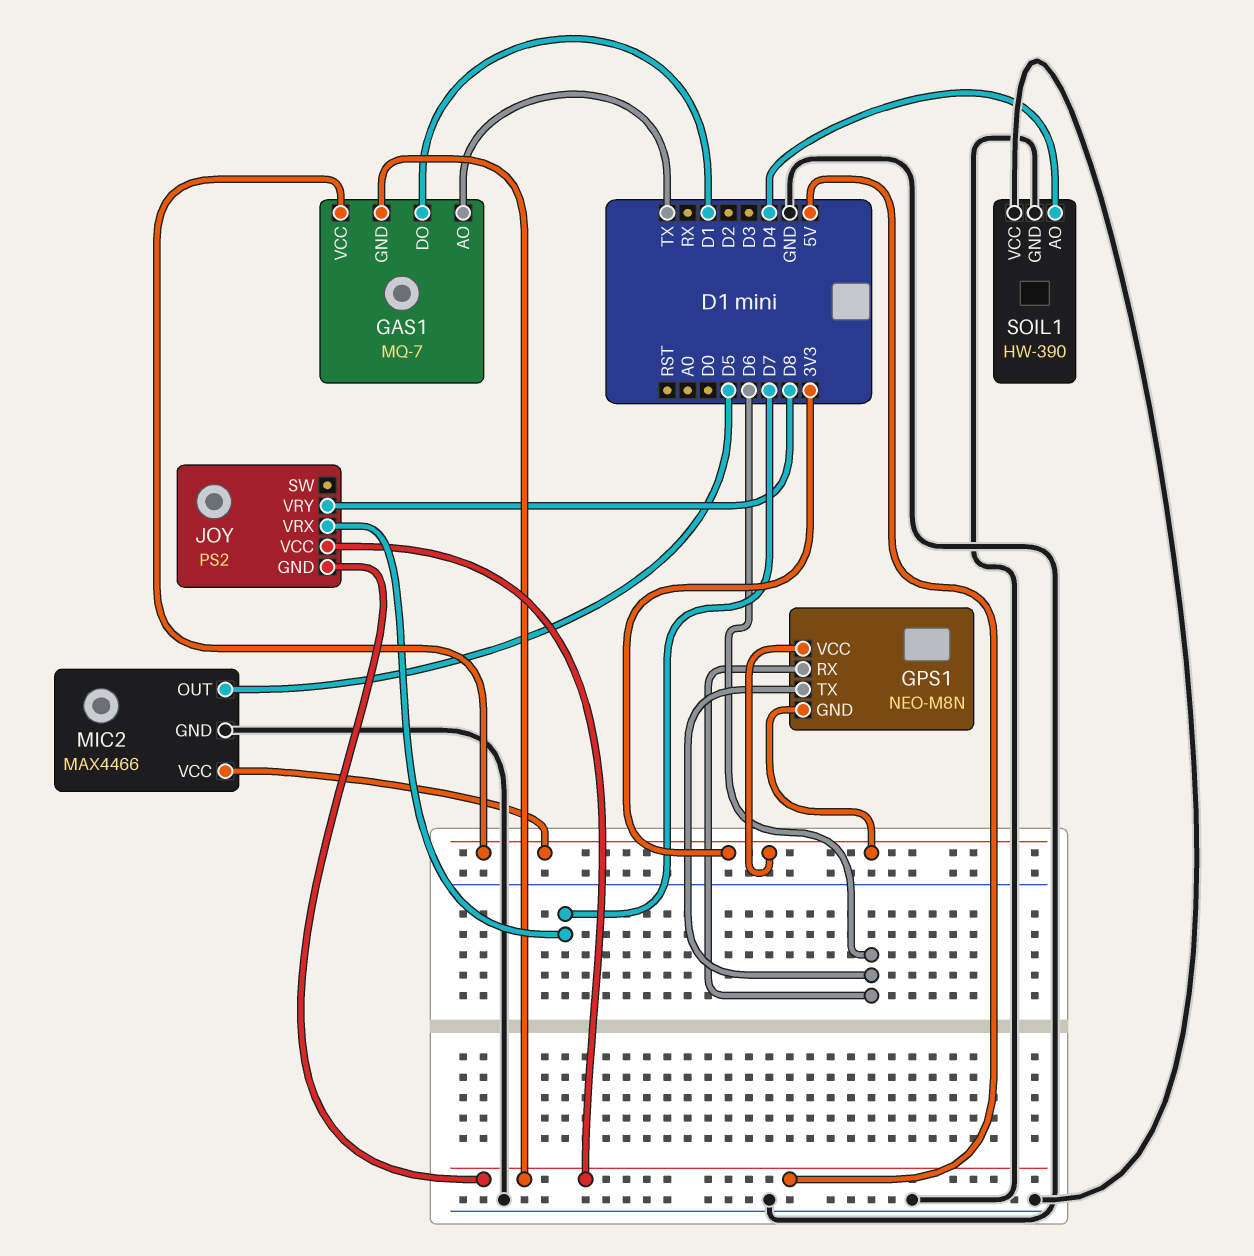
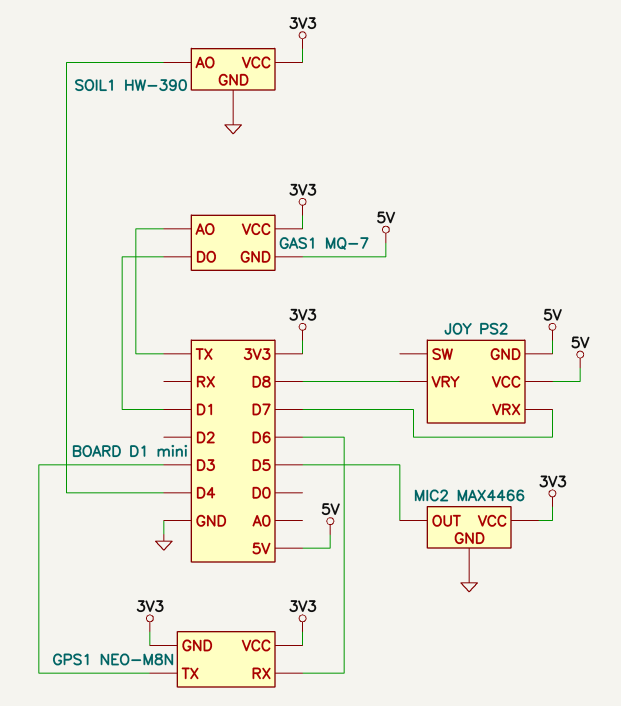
GPS1 pin TX: D6 -> D3
SOIL1 pin VCC: GND -> 3V3

